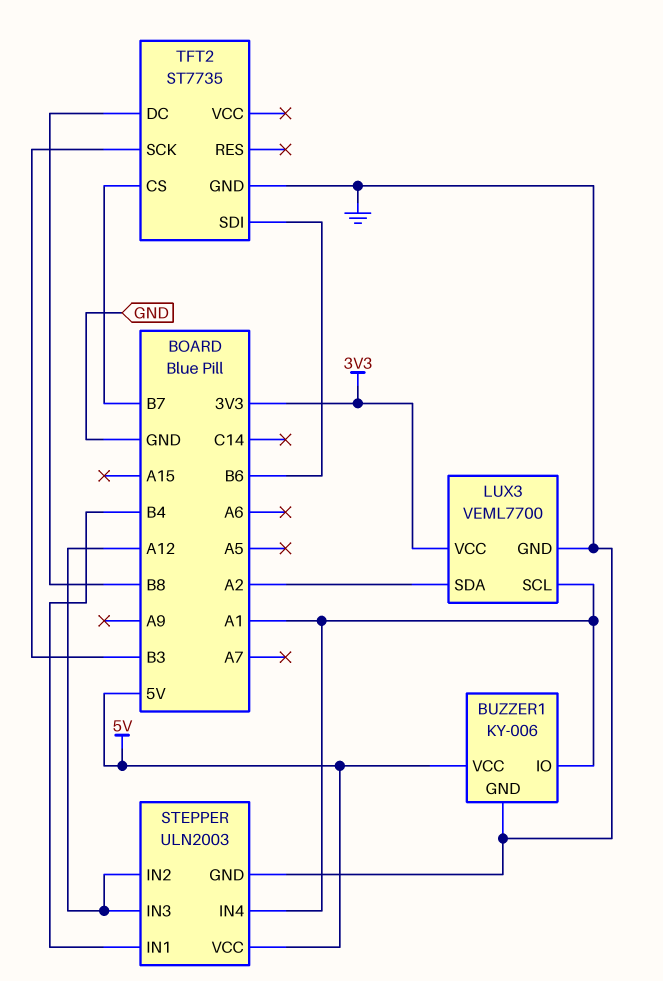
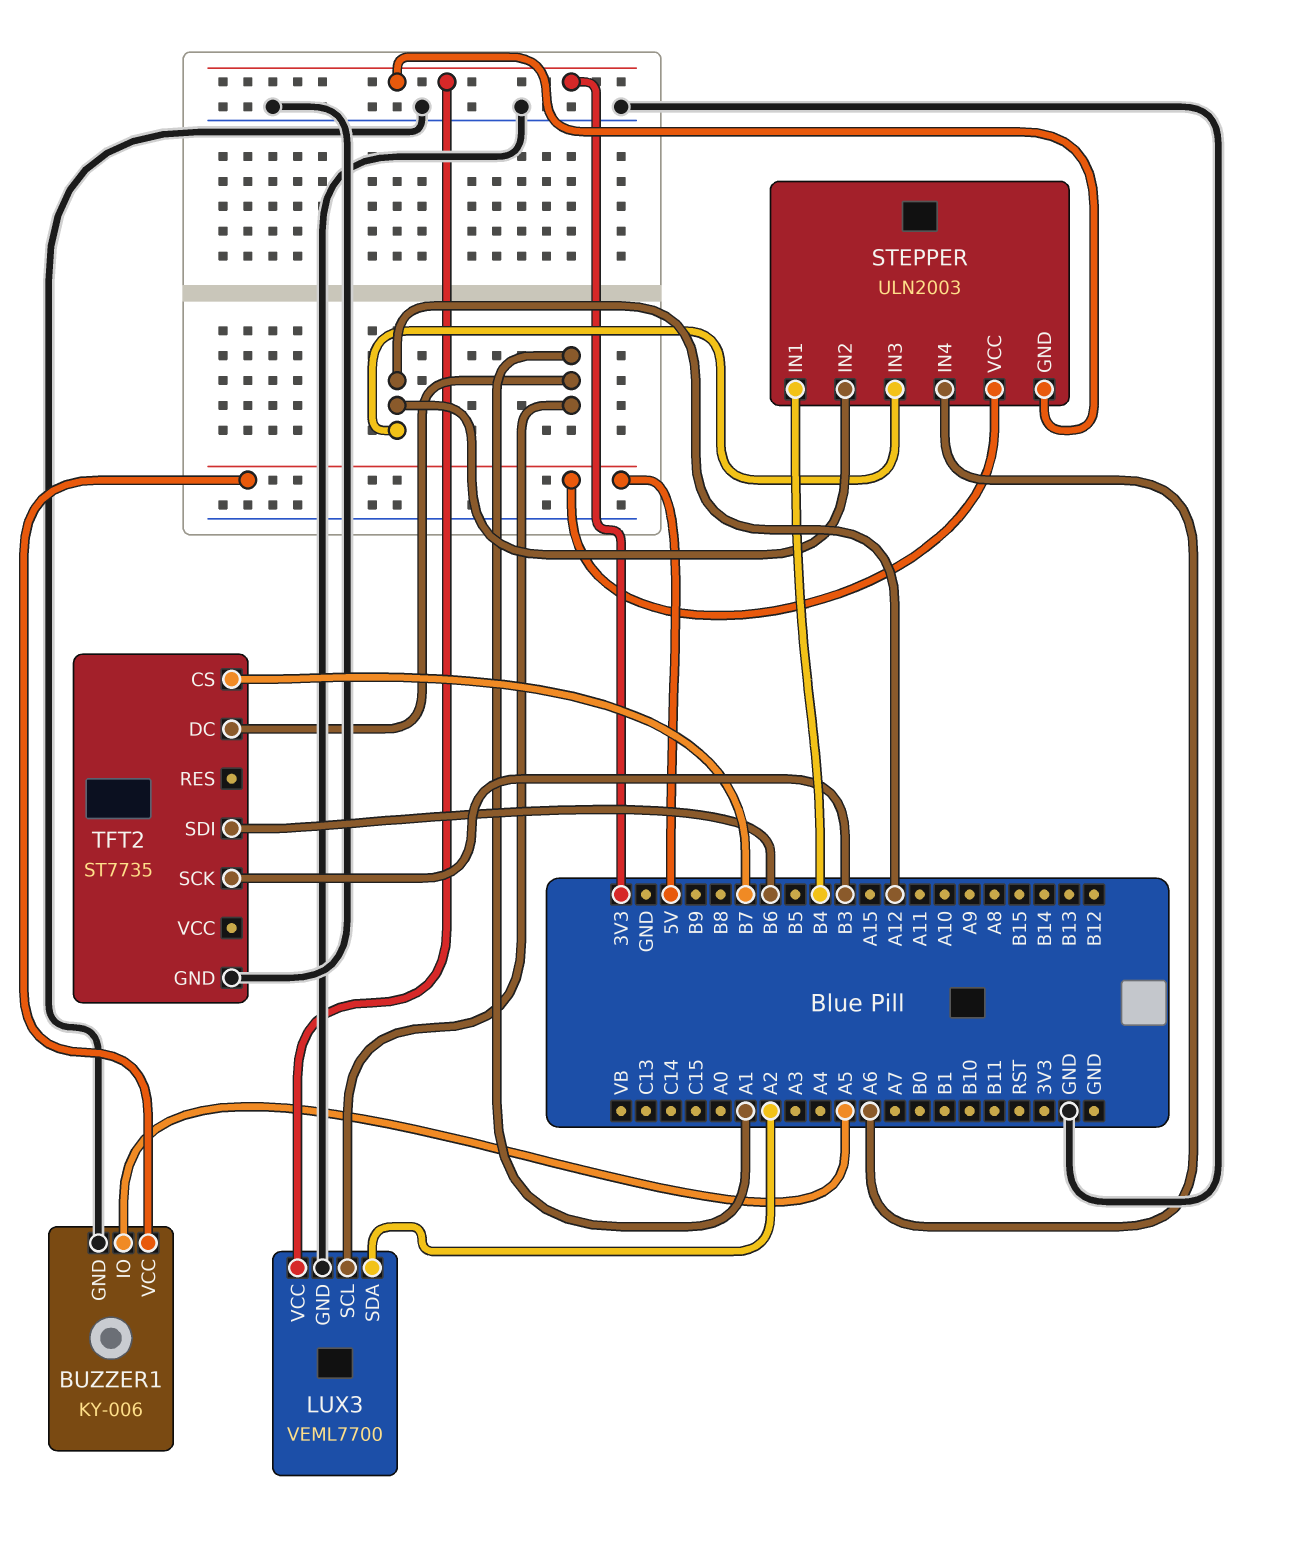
BUZZER1 pin IO: A1 -> A5
STEPPER pin GND: GND -> 3V3
STEPPER pin IN4: A1 -> A6
TFT2 pin DC: B8 -> A1

